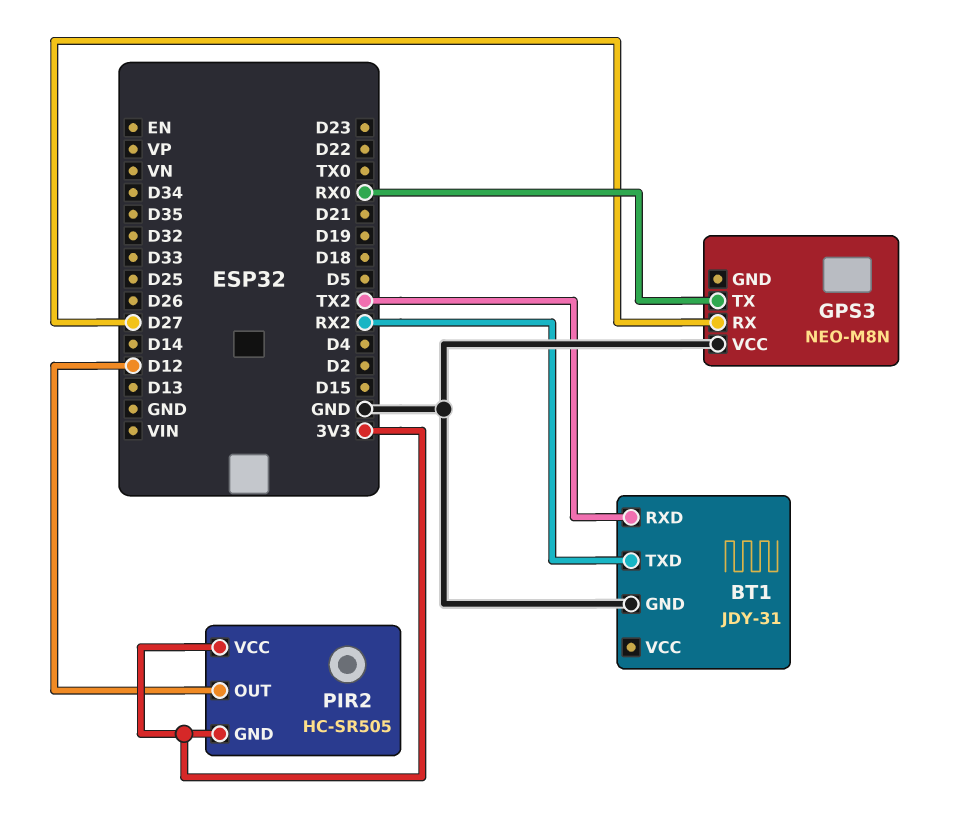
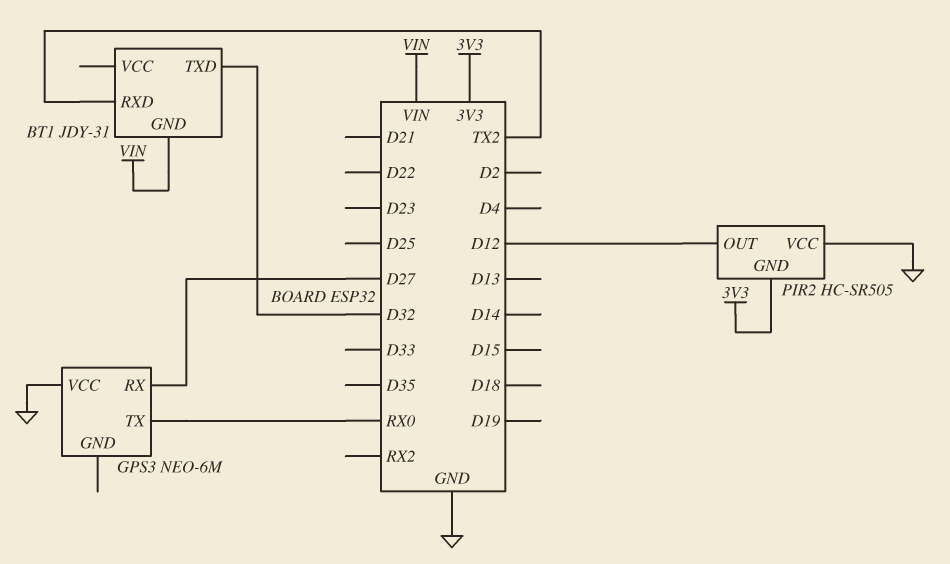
BT1 pin GND: GND -> VIN
BT1 pin TXD: RX2 -> D32
GPS3: NEO-M8N -> NEO-6M
PIR2 pin VCC: 3V3 -> GND

